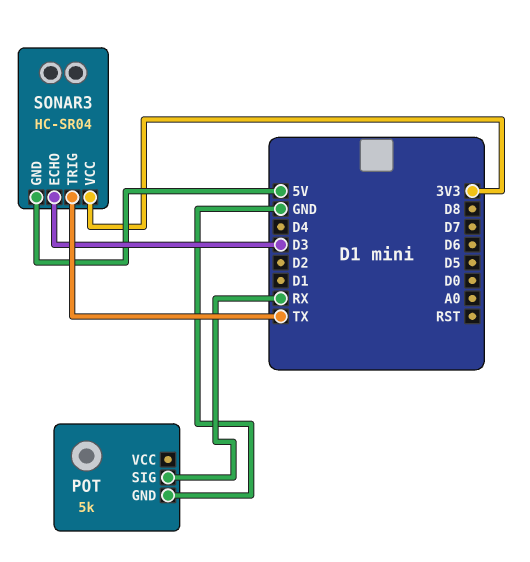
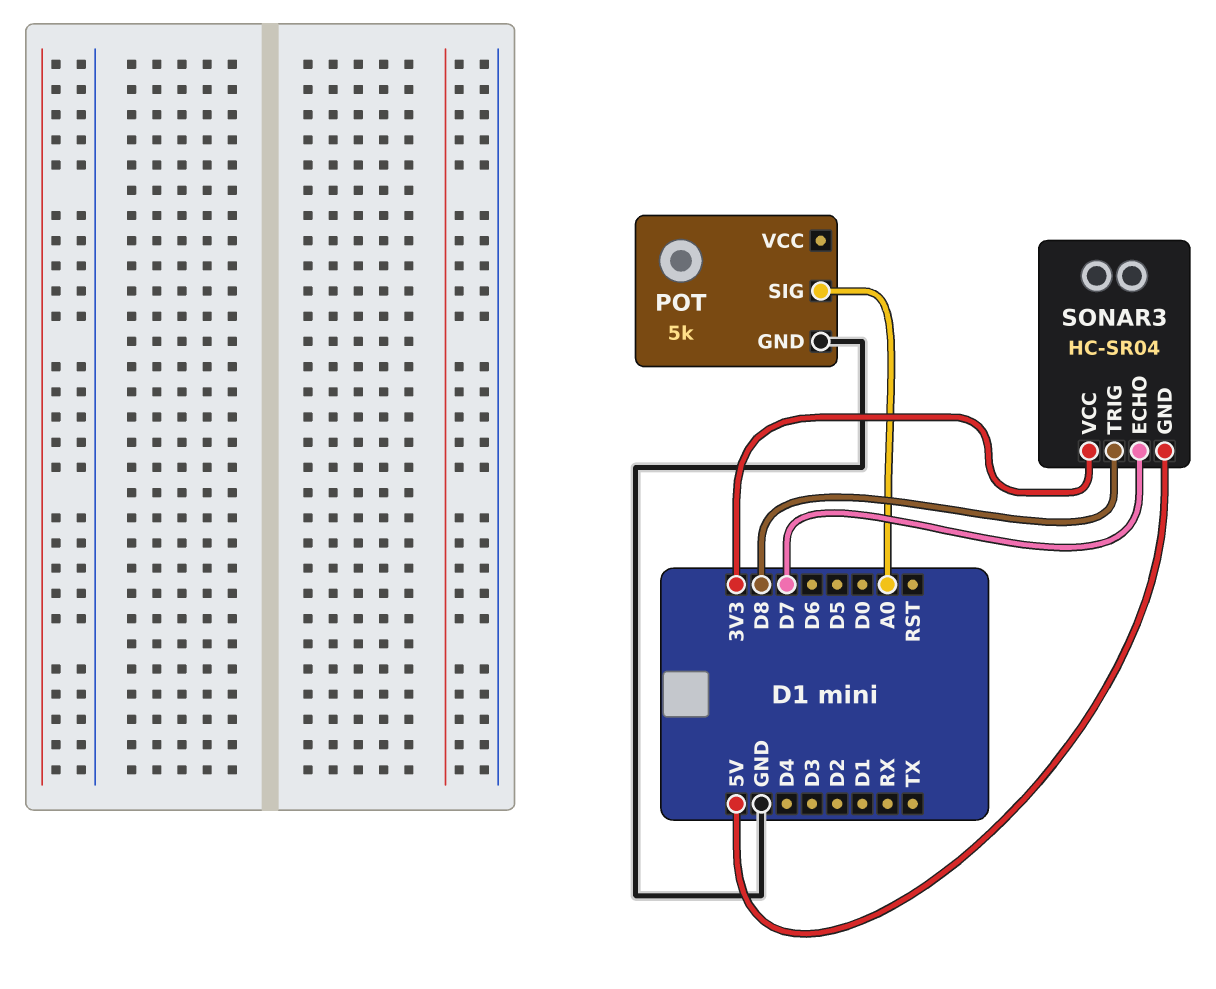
POT pin SIG: RX -> A0
SONAR3 pin ECHO: D3 -> D7
SONAR3 pin TRIG: TX -> D8

